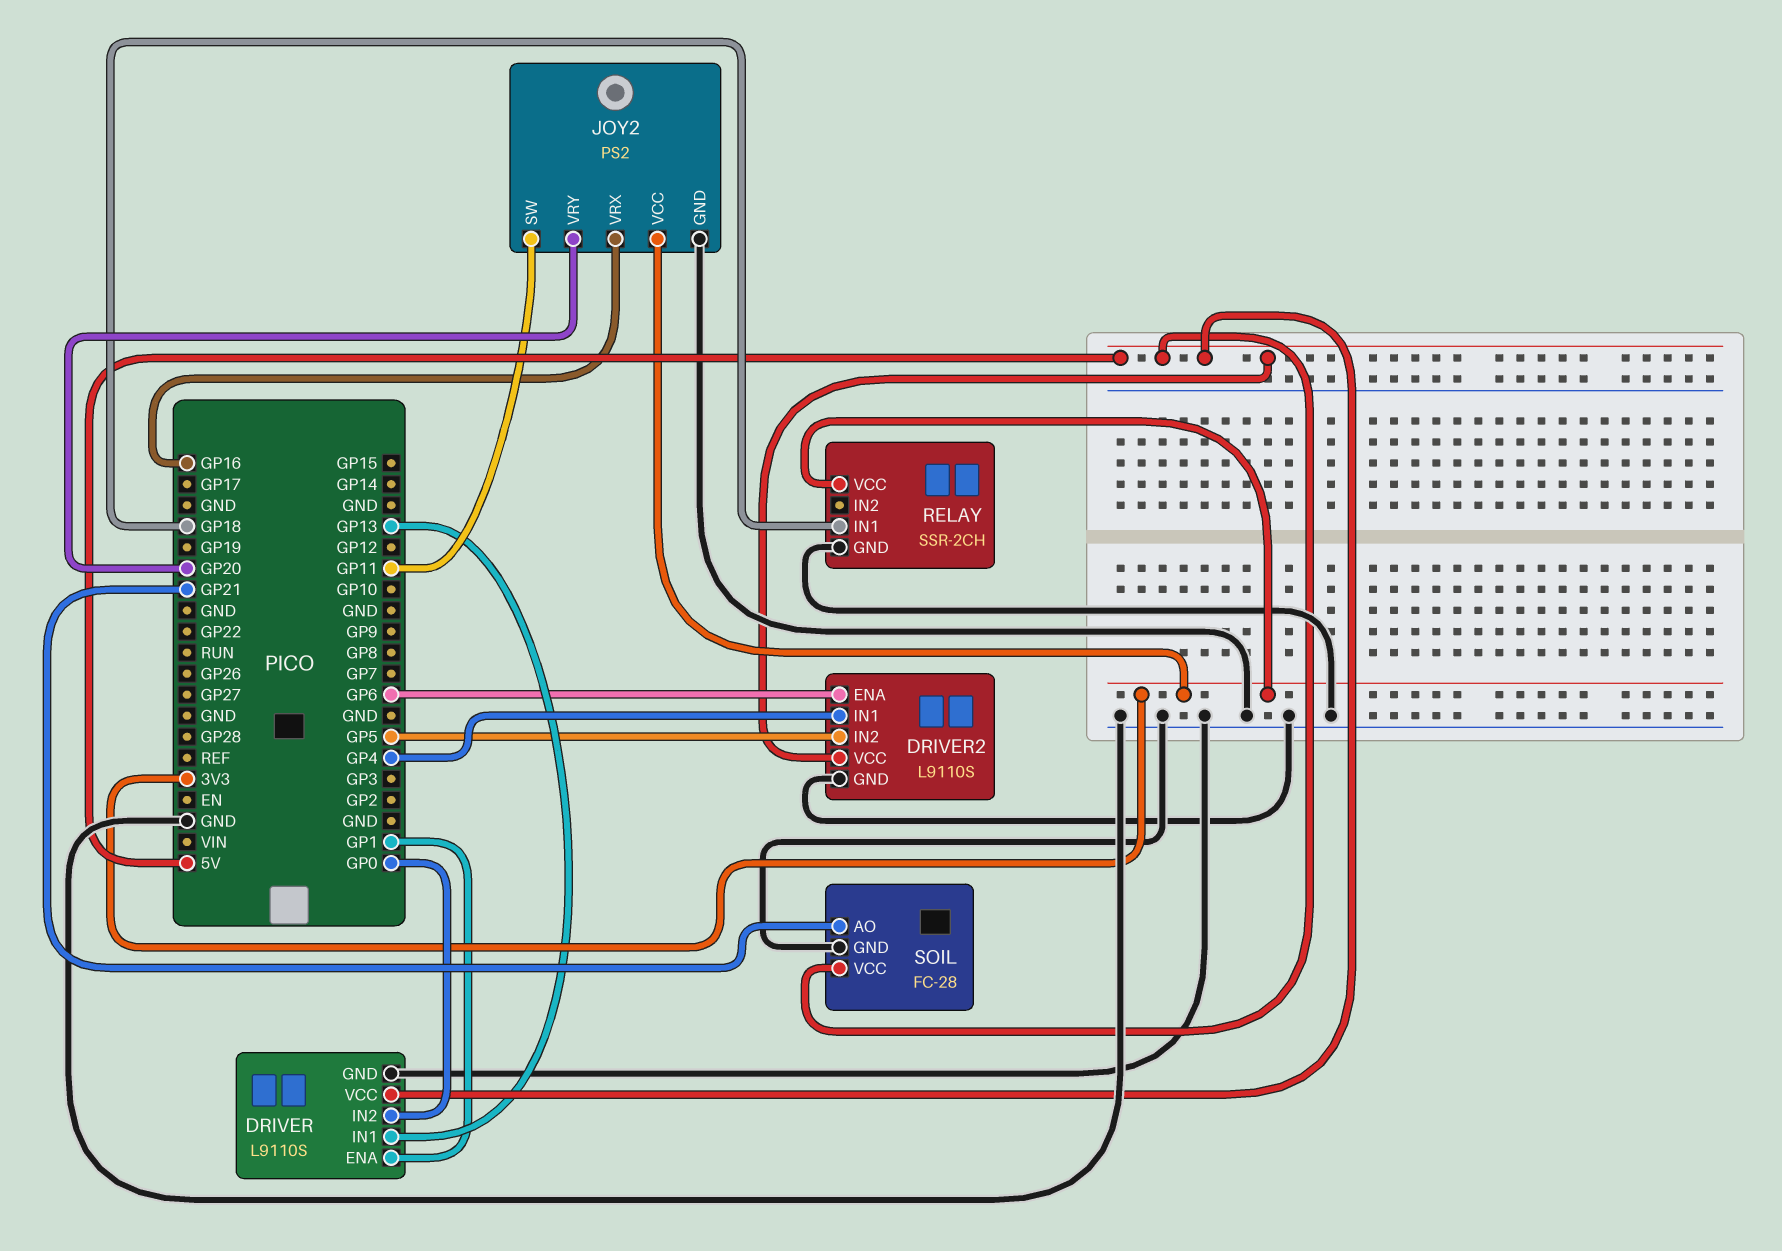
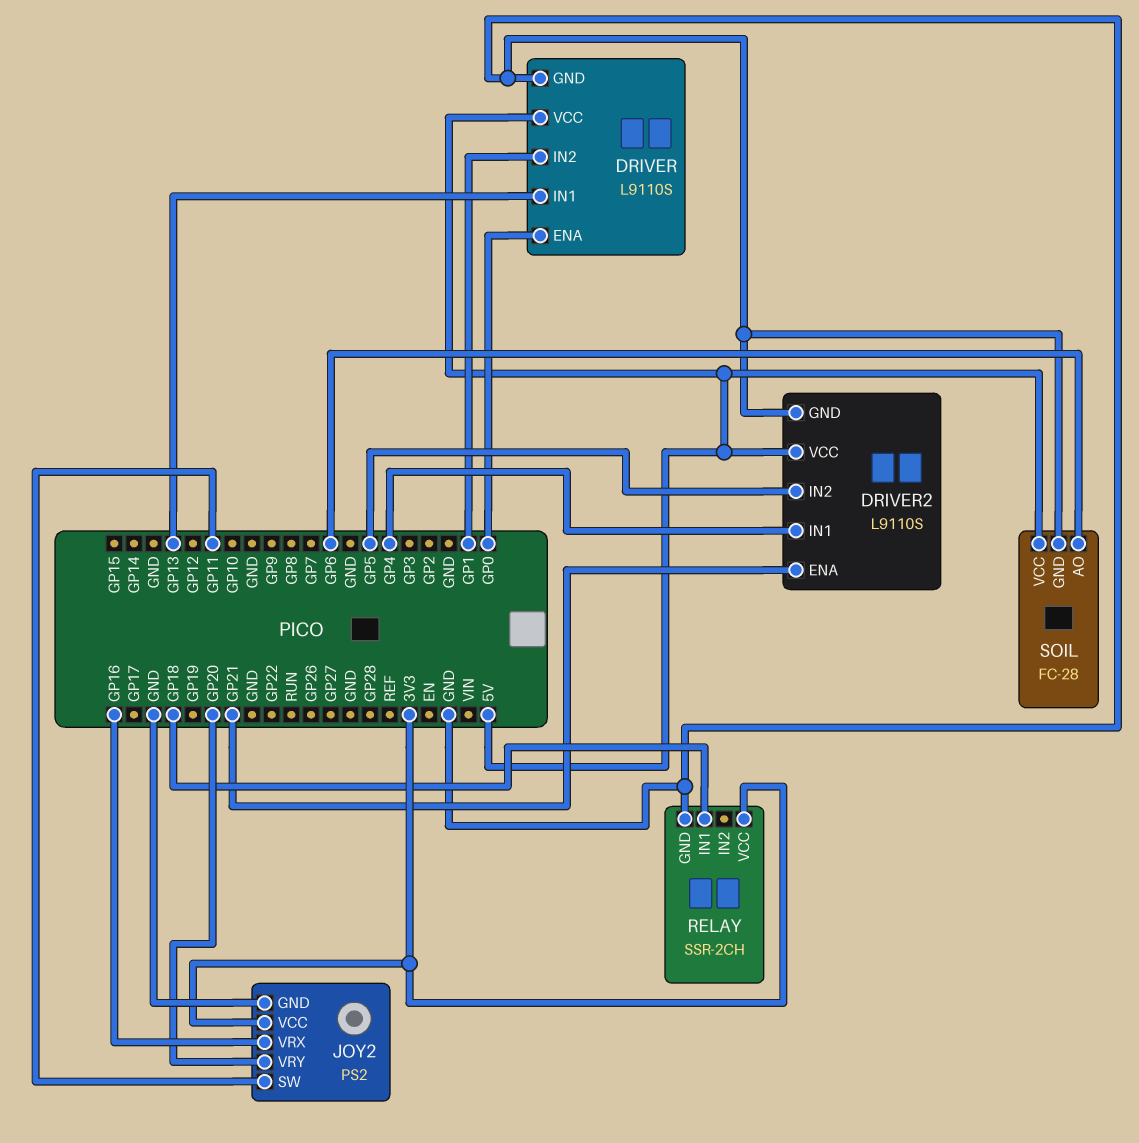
DRIVER pin ENA: GP1 -> GP0
DRIVER pin IN2: GP0 -> GP1
DRIVER2 pin ENA: GP6 -> GP21
SOIL pin AO: GP21 -> GP6

